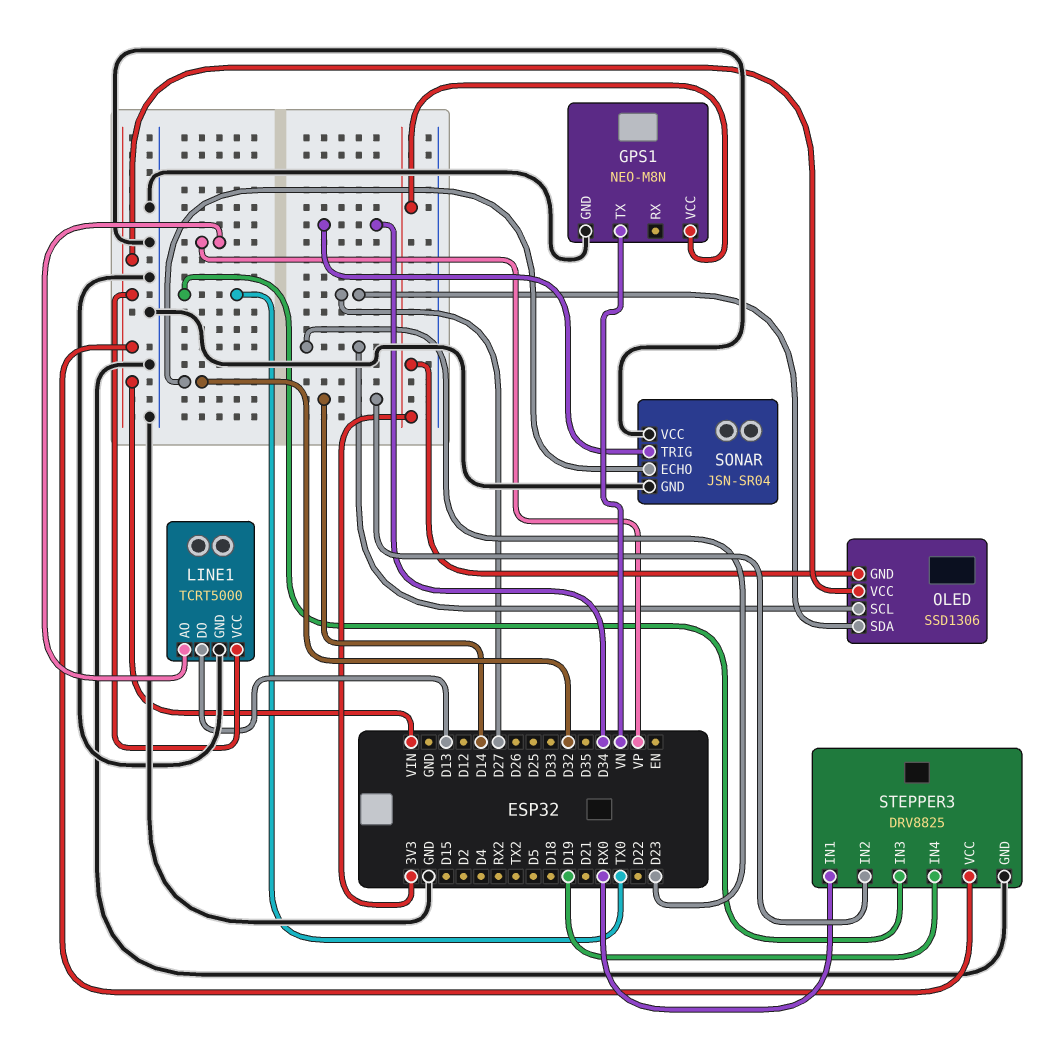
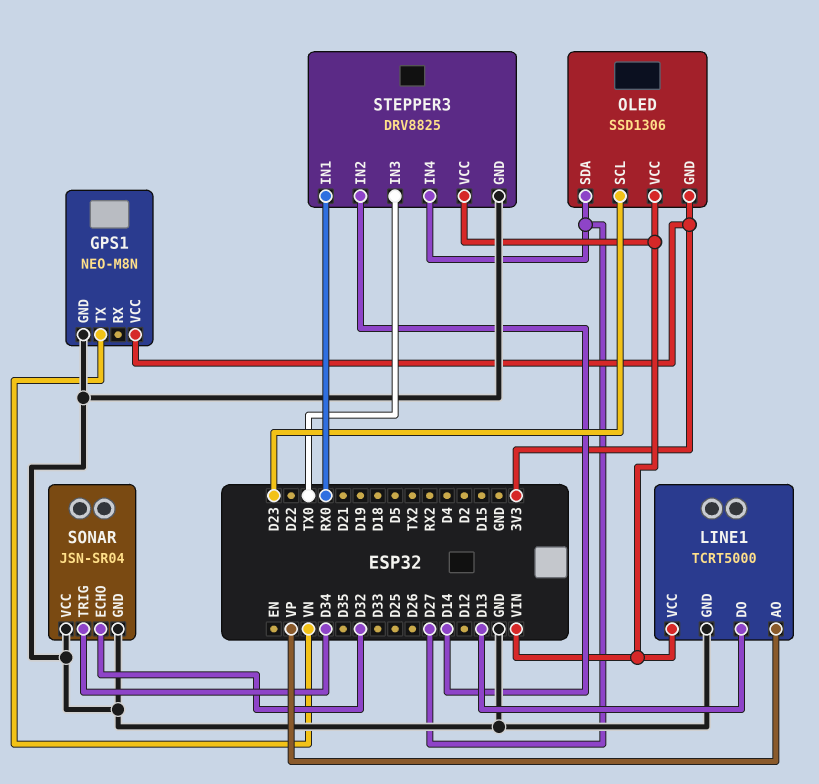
STEPPER3 pin IN4: D19 -> D27

